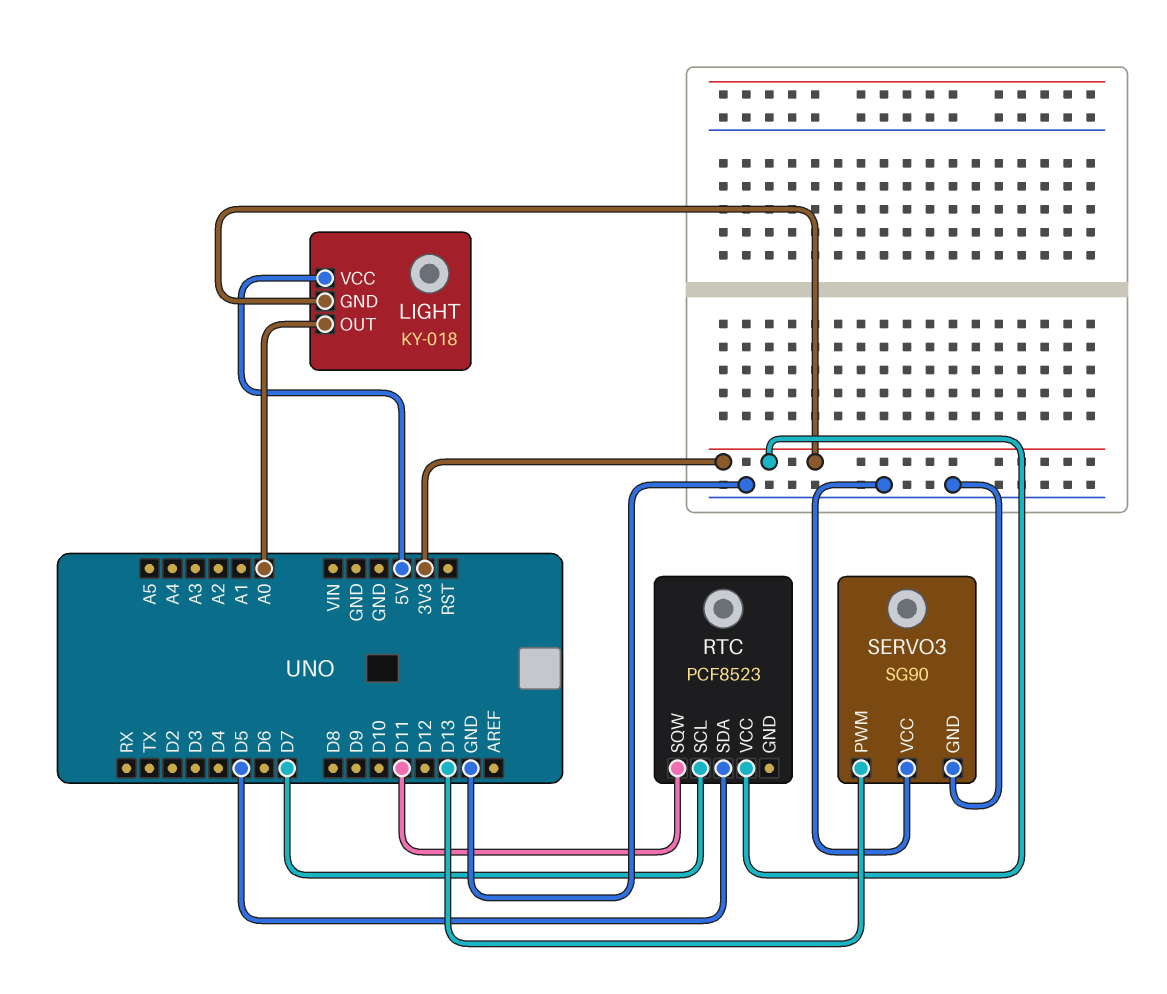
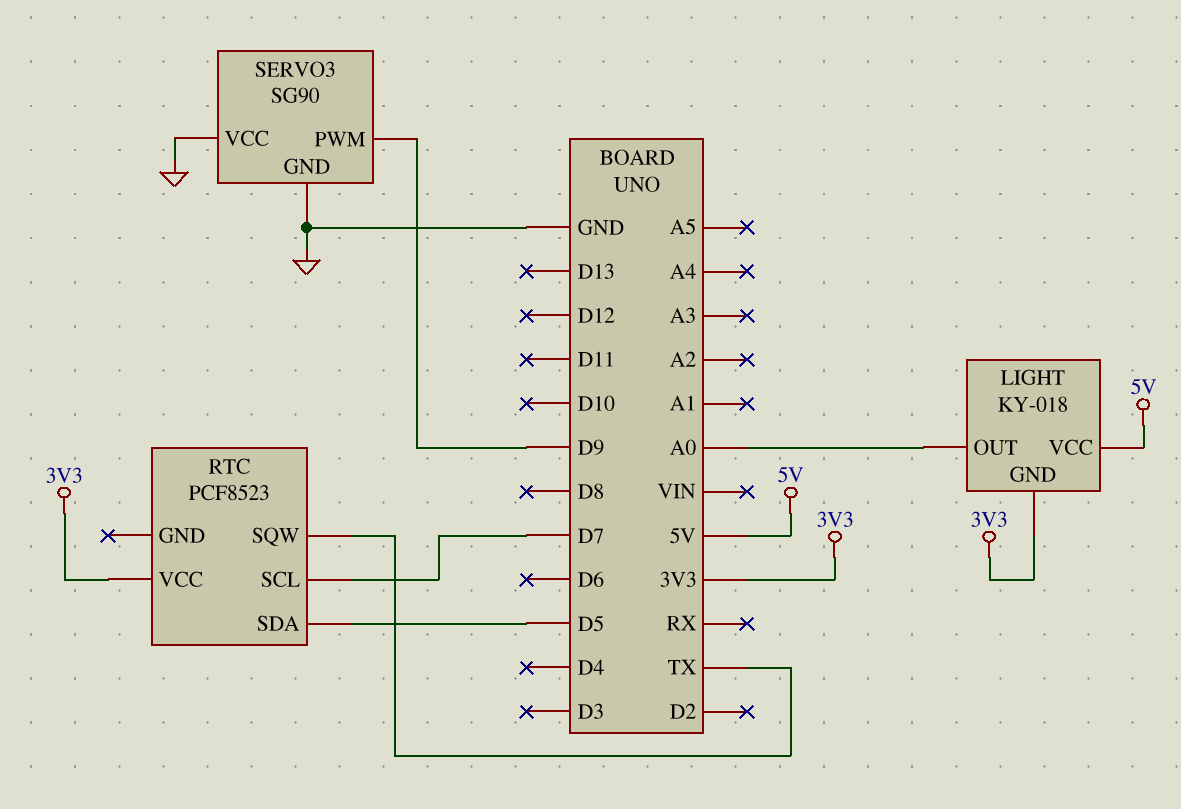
RTC pin SQW: D11 -> TX
SERVO3 pin PWM: D13 -> D9

